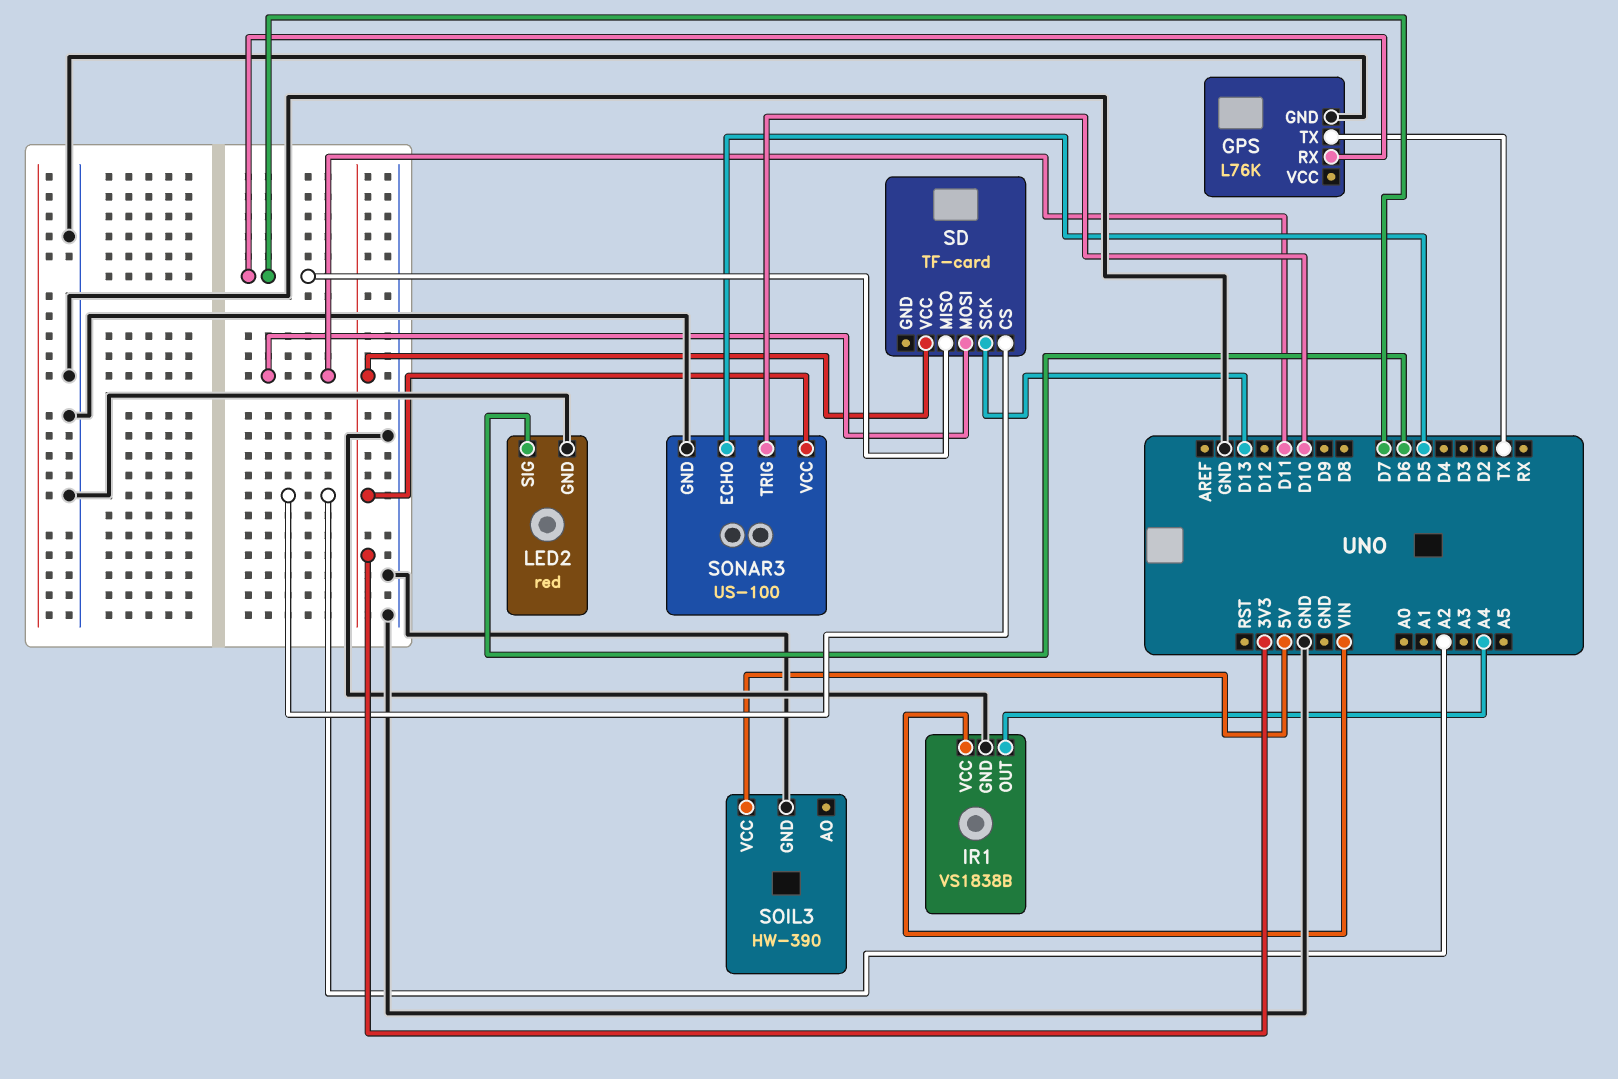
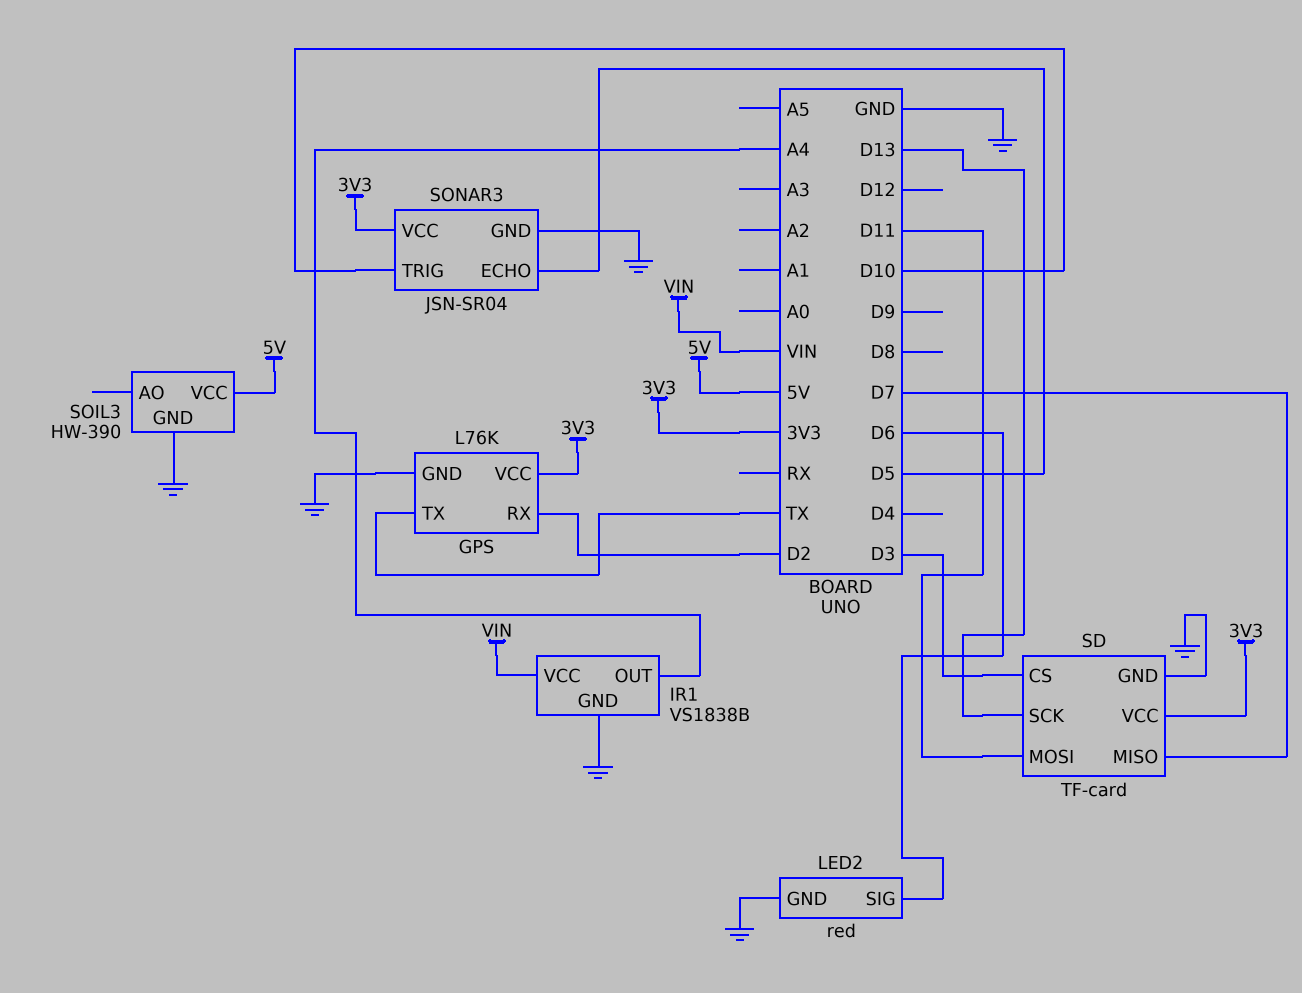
GPS pin RX: D7 -> D2
GPS pin VCC: none -> 3V3
SD pin CS: A2 -> D3
SD pin GND: none -> GND
SONAR3: US-100 -> JSN-SR04

